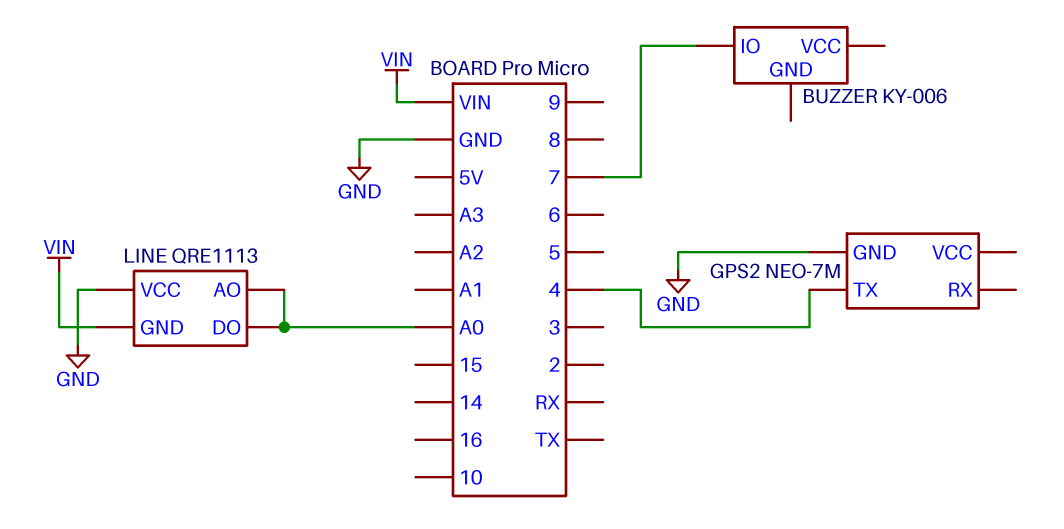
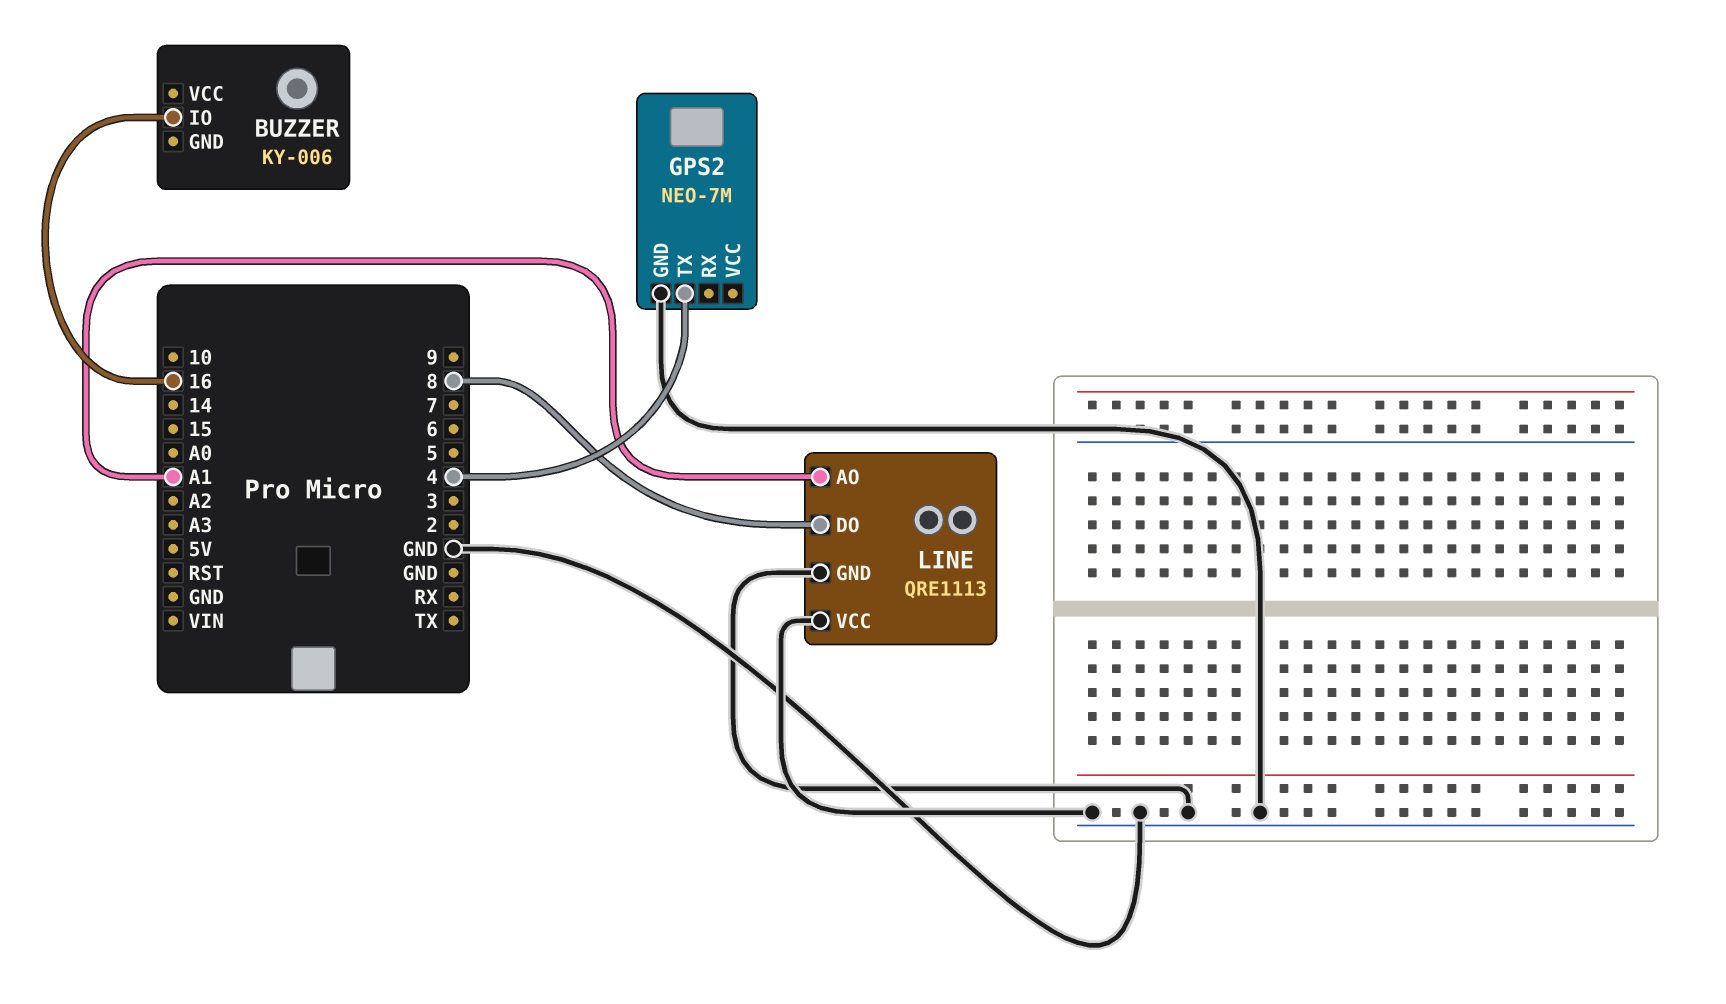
BUZZER pin IO: 7 -> 16
LINE pin AO: A0 -> A1
LINE pin DO: A0 -> 8
LINE pin GND: VIN -> GND

